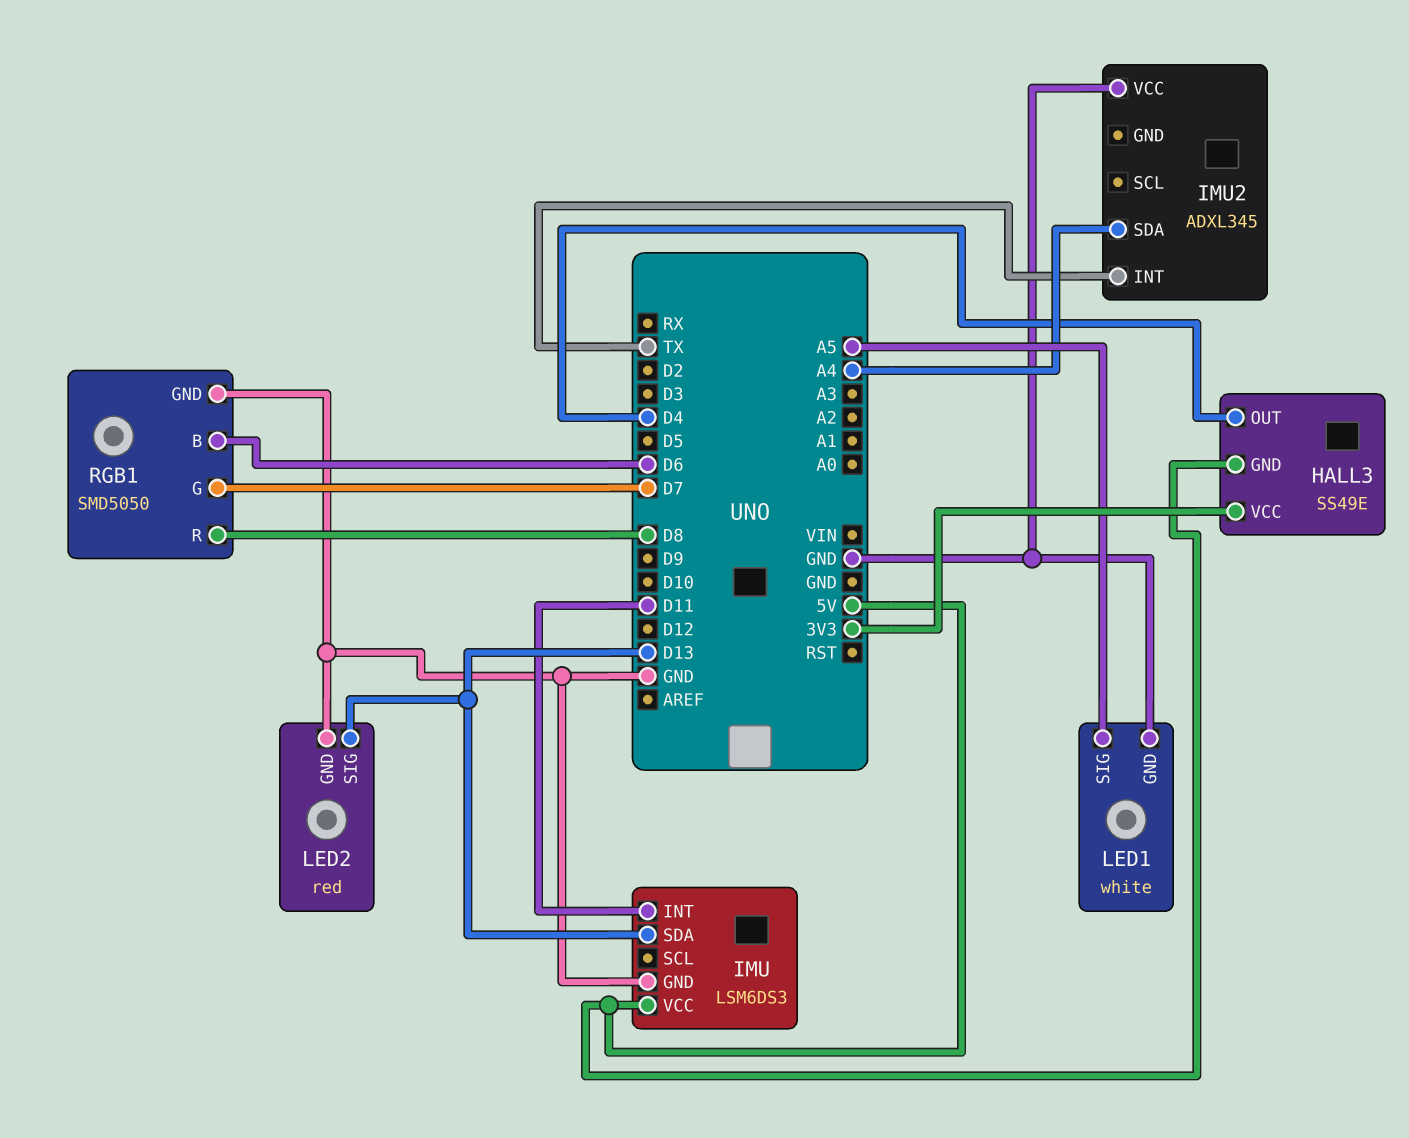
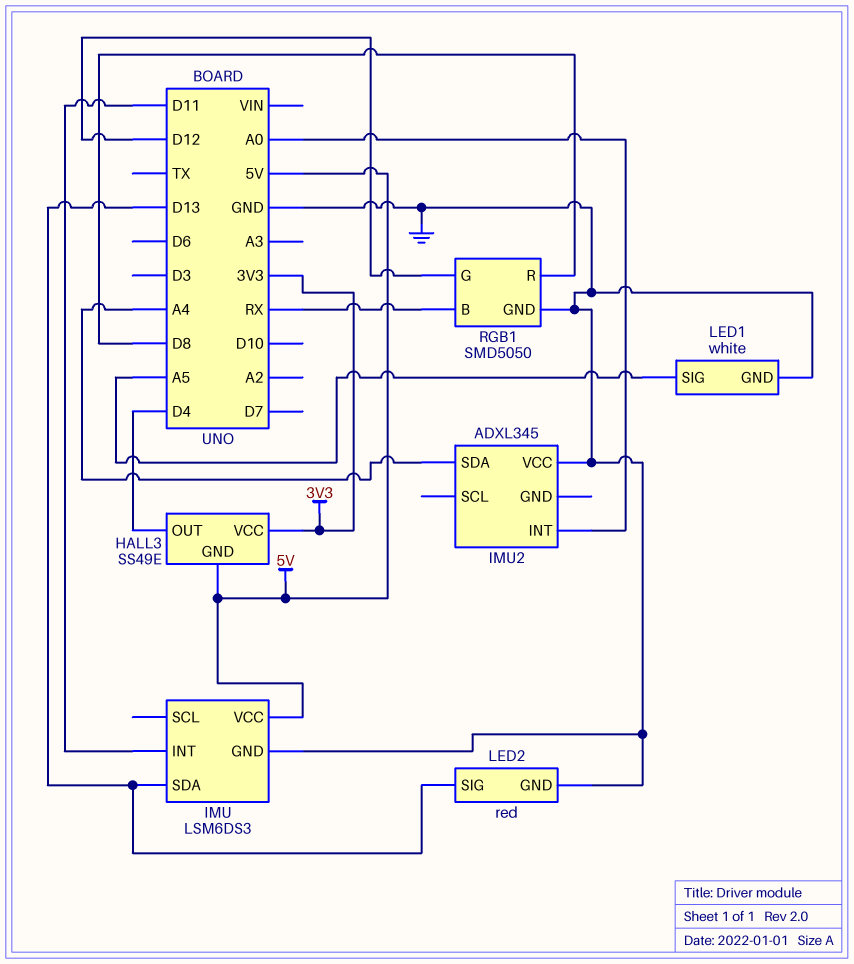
IMU2 pin INT: TX -> A0
RGB1 pin B: D6 -> RX
RGB1 pin G: D7 -> D12

